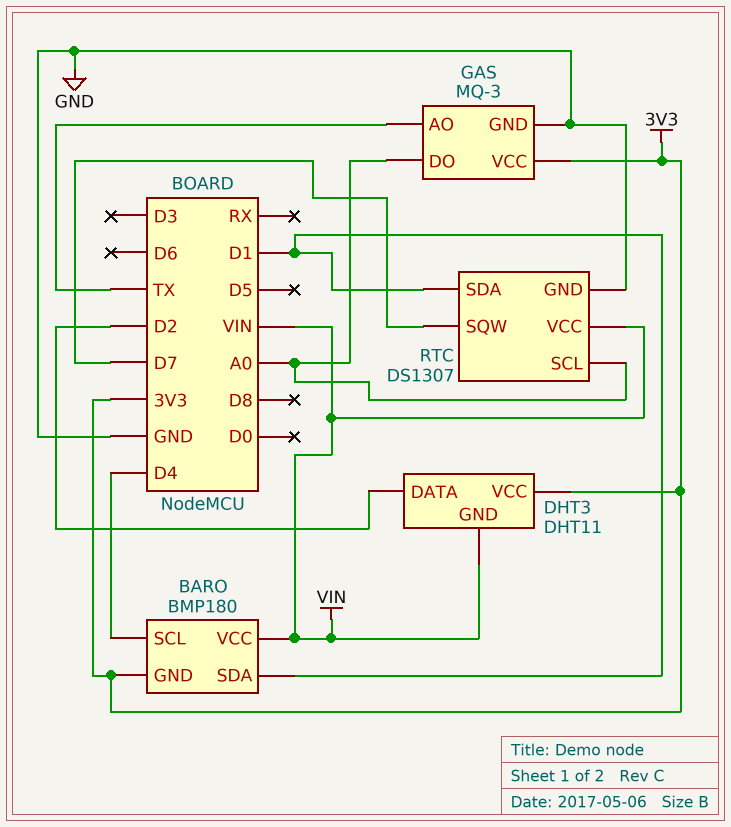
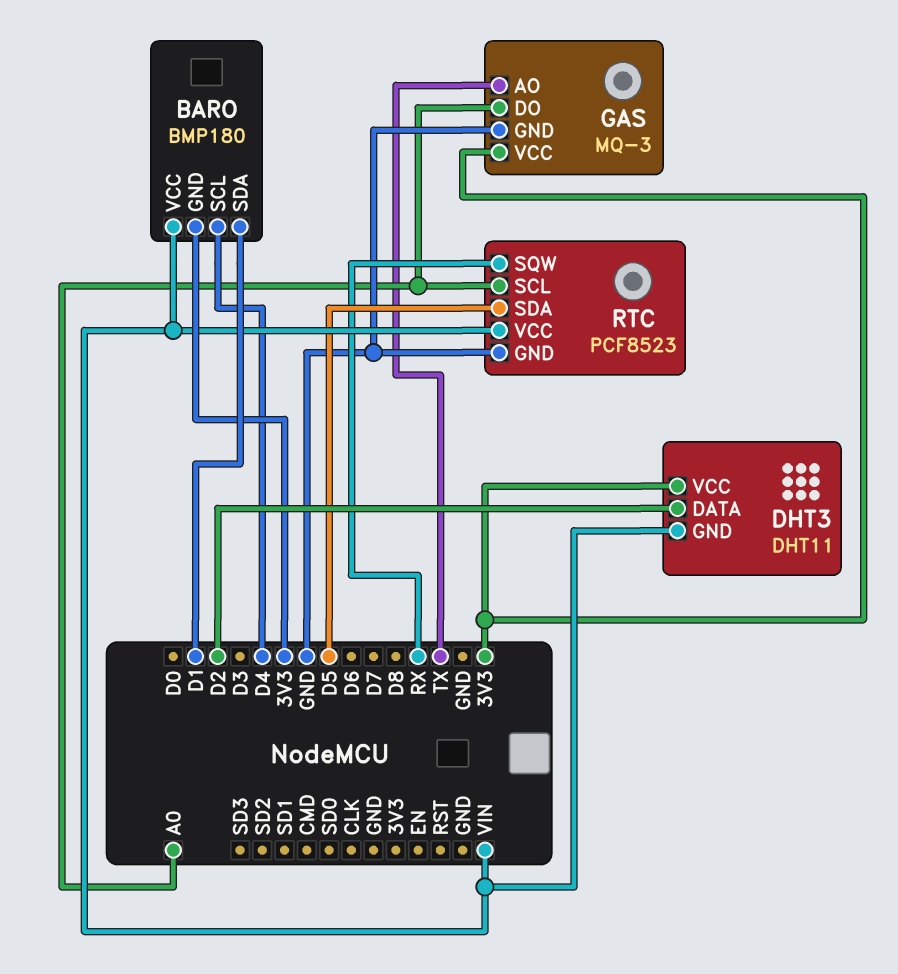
RTC: DS1307 -> PCF8523
RTC pin SDA: D1 -> D5
RTC pin SQW: D7 -> RX

